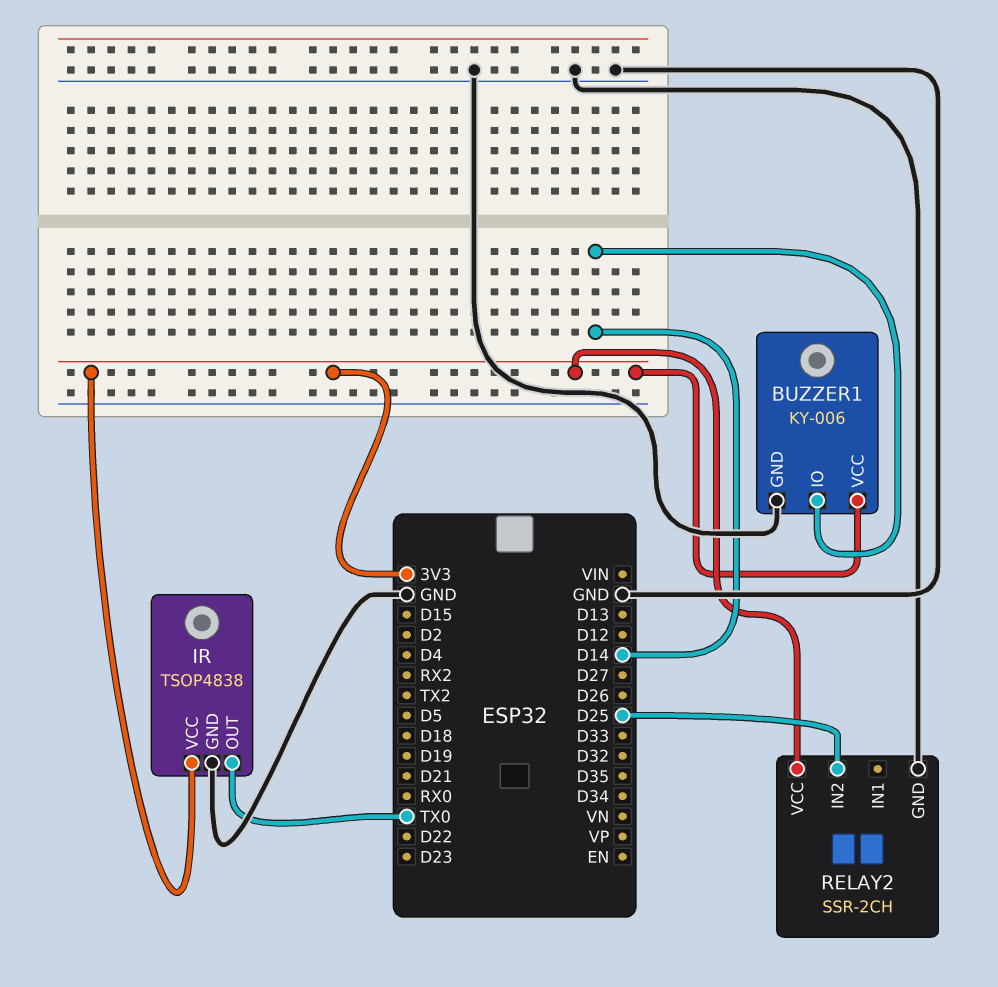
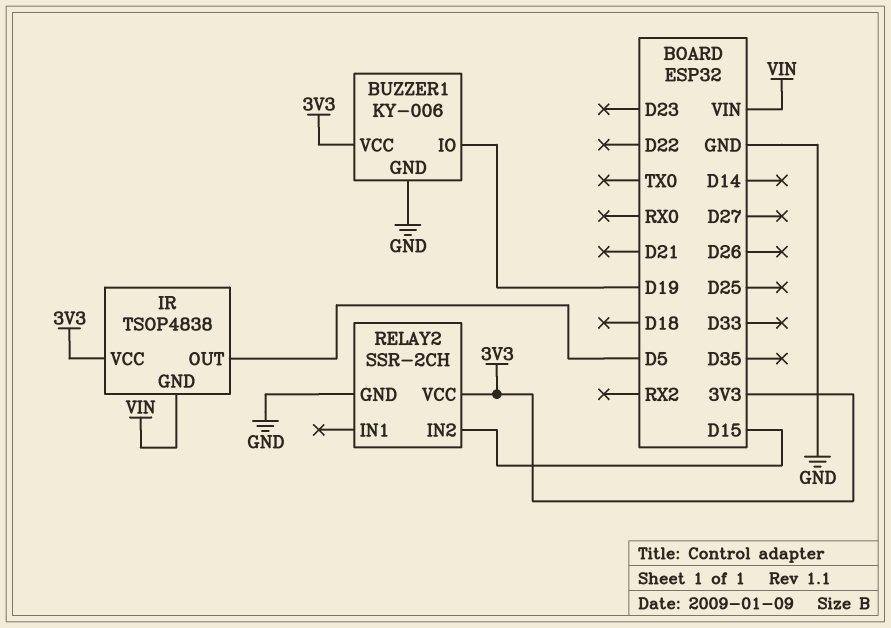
BUZZER1 pin IO: D14 -> D19
IR pin GND: GND -> VIN
IR pin OUT: TX0 -> D5
RELAY2 pin IN2: D25 -> D15

